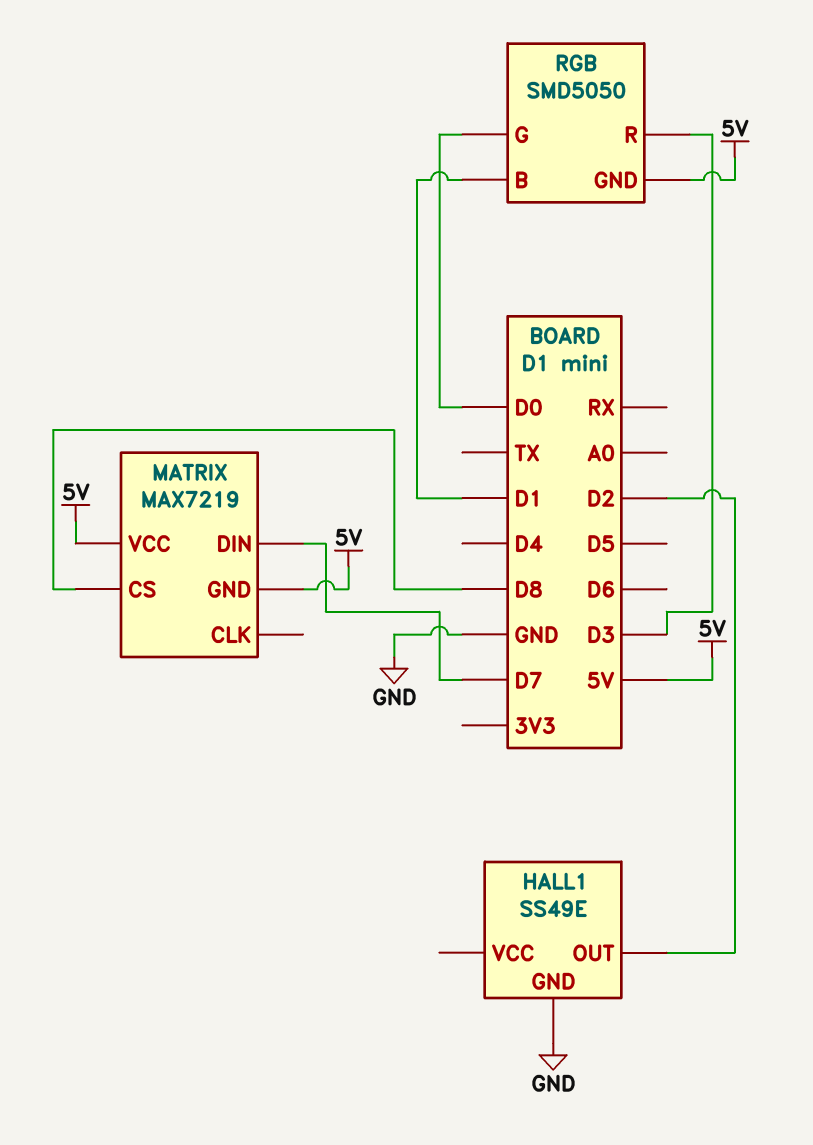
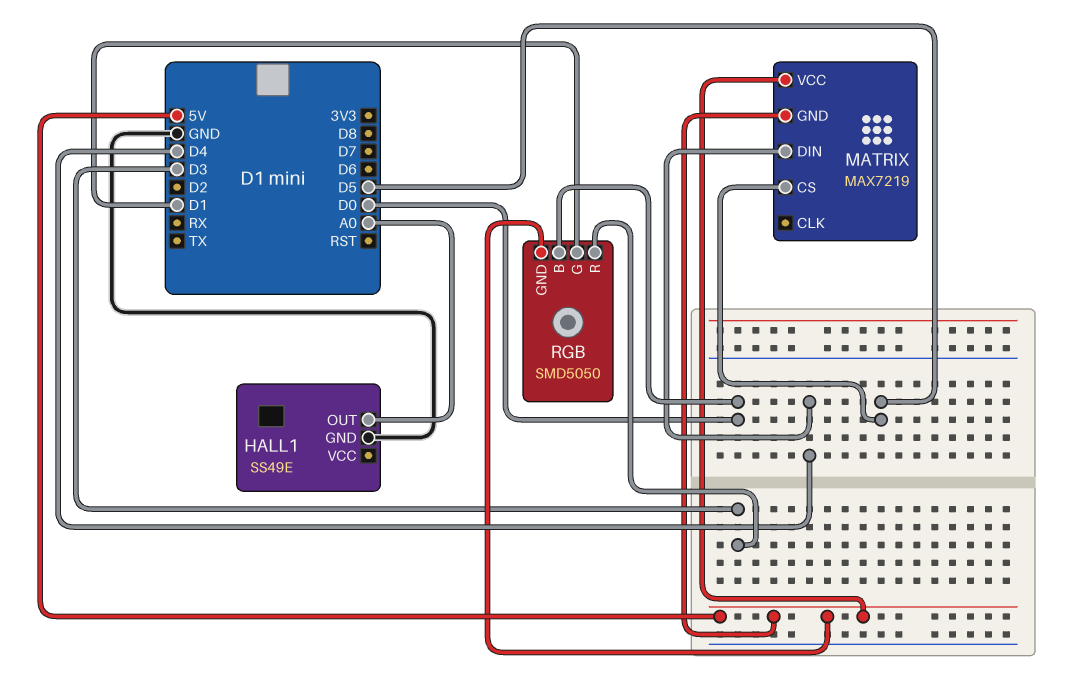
HALL1 pin OUT: D2 -> A0
MATRIX pin CS: D8 -> D5
MATRIX pin DIN: D7 -> D4
RGB pin B: D1 -> D0
RGB pin G: D0 -> D1

